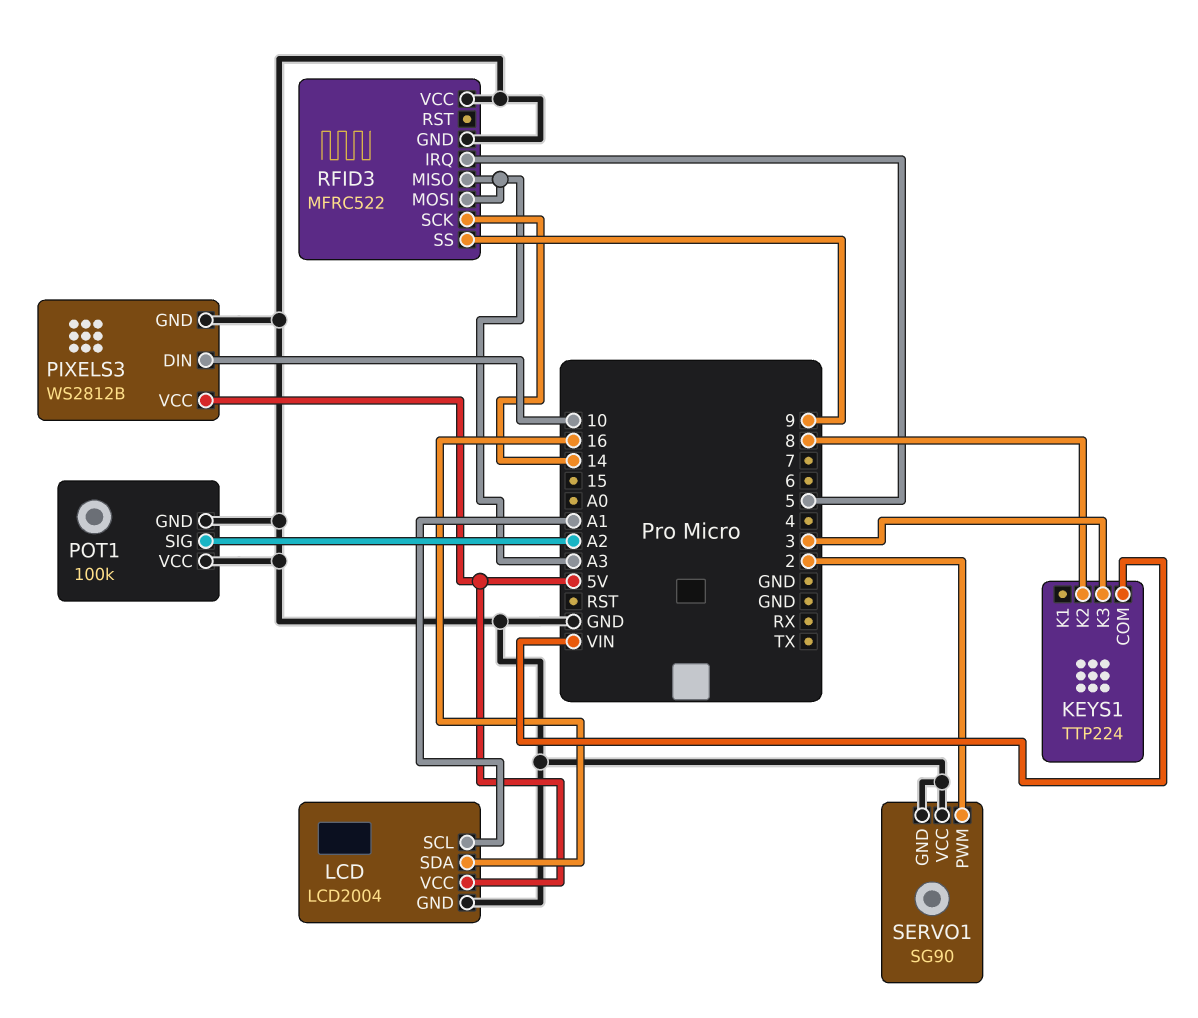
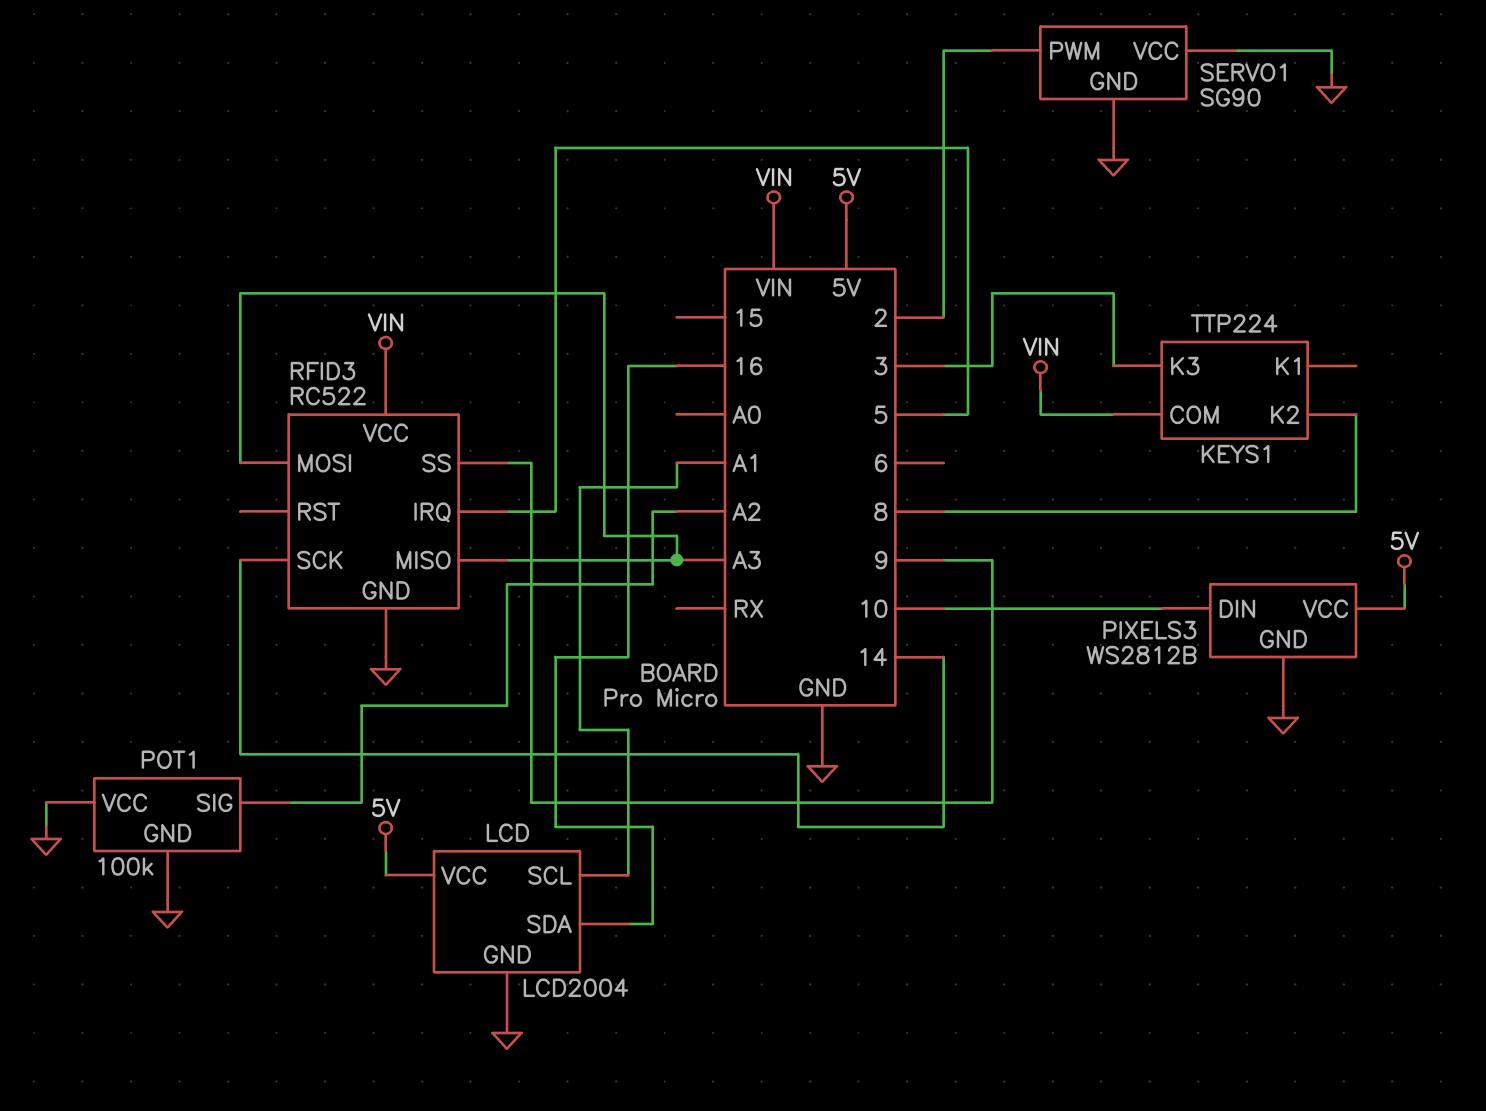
RFID3: MFRC522 -> RC522
RFID3 pin VCC: GND -> VIN

